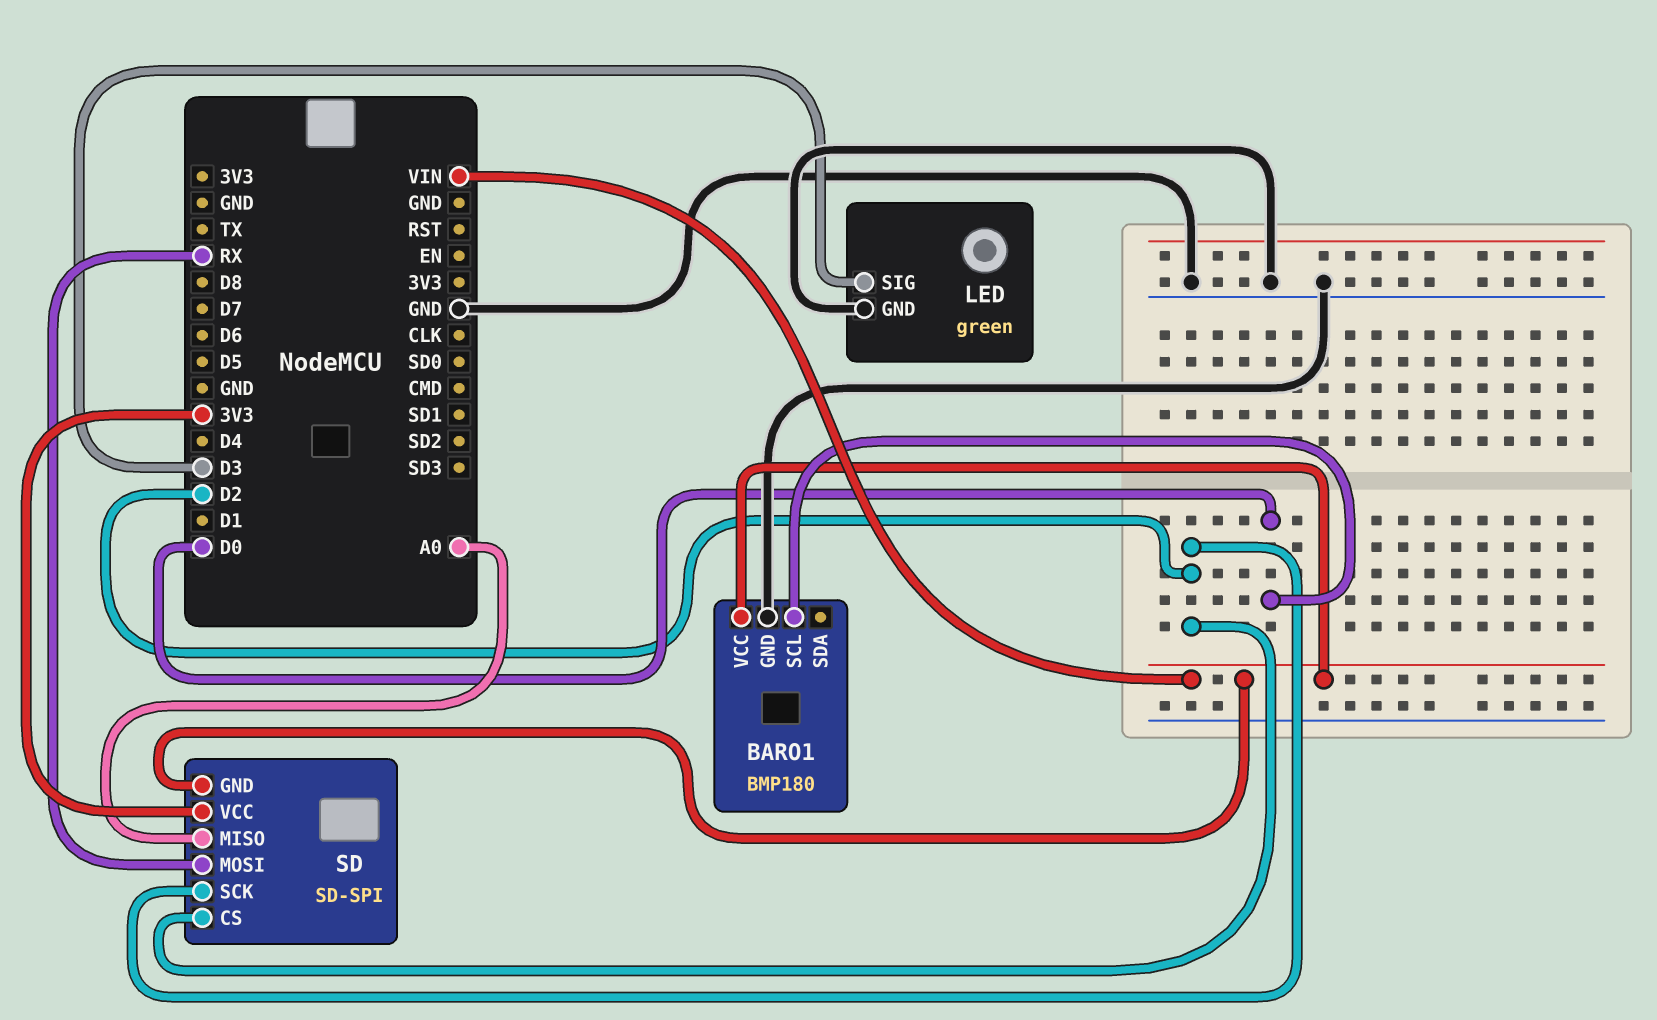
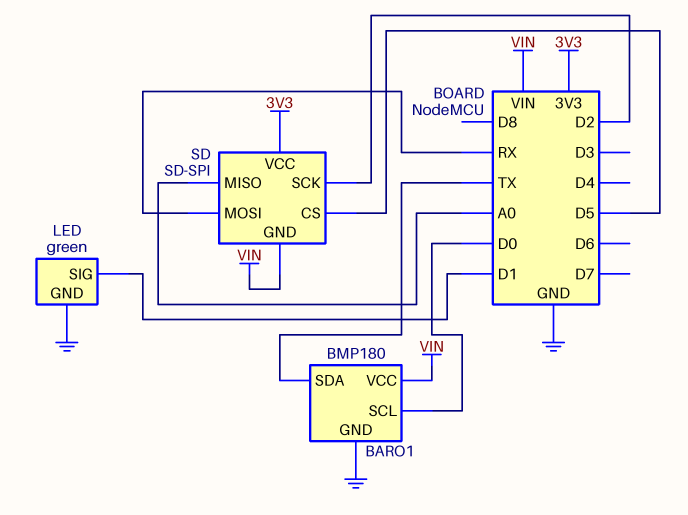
BARO1 pin SDA: none -> TX
LED pin SIG: D3 -> D1
SD pin CS: D2 -> D5

